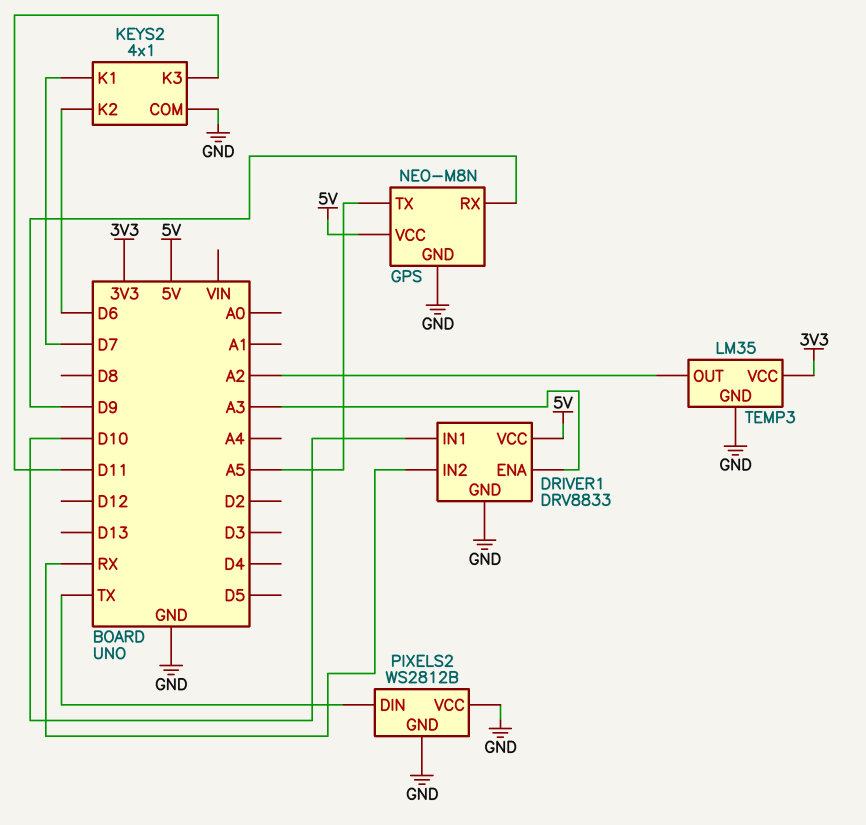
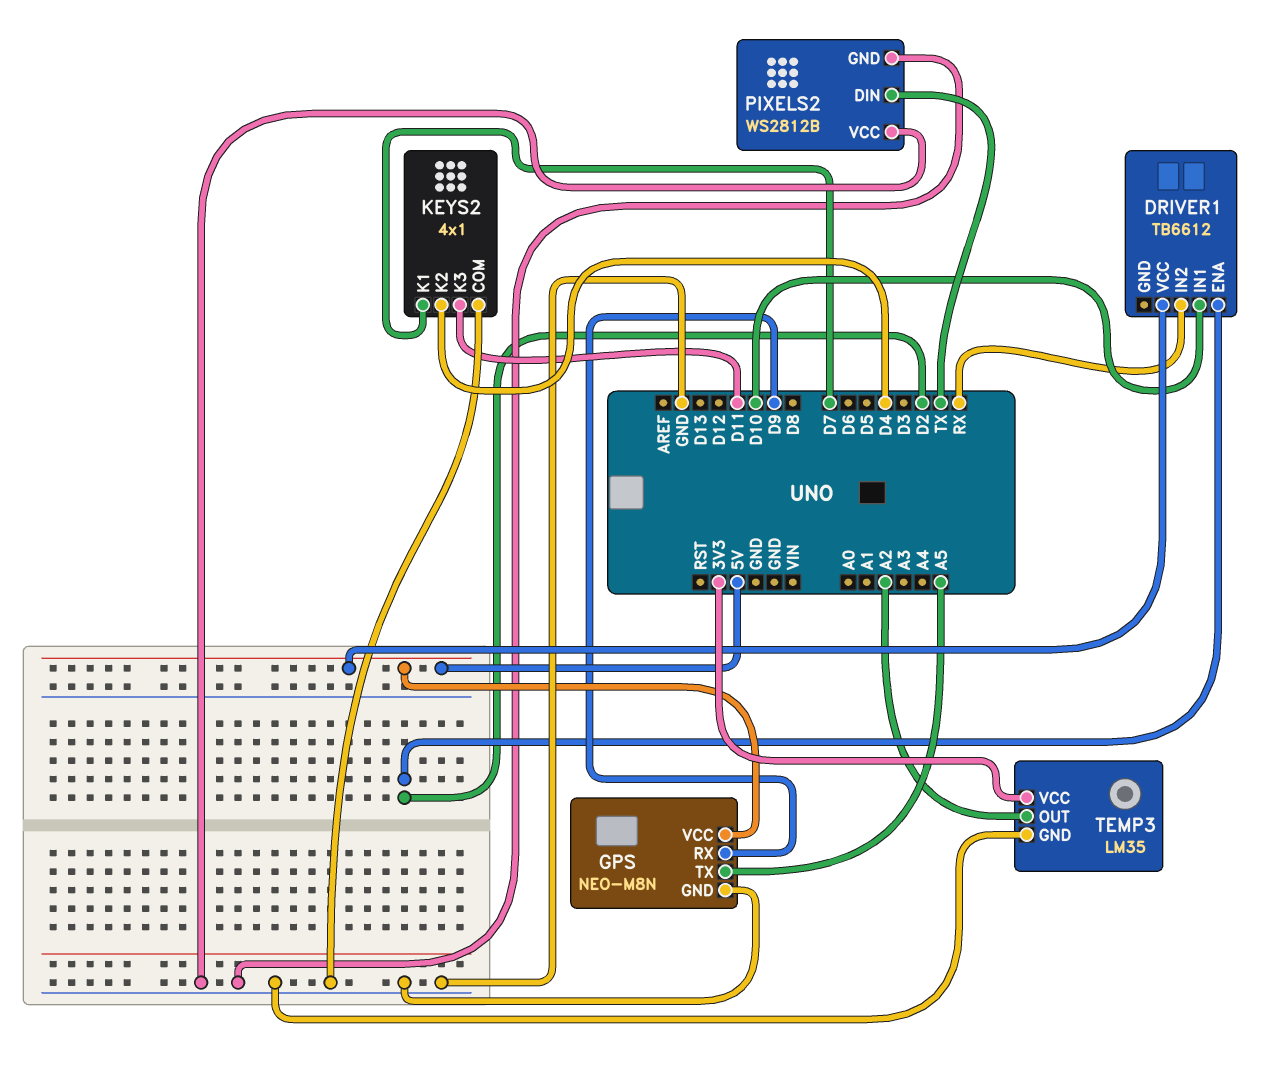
DRIVER1: DRV8833 -> TB6612
DRIVER1 pin ENA: A3 -> D2
DRIVER1 pin GND: GND -> none
KEYS2 pin K2: D6 -> D4

